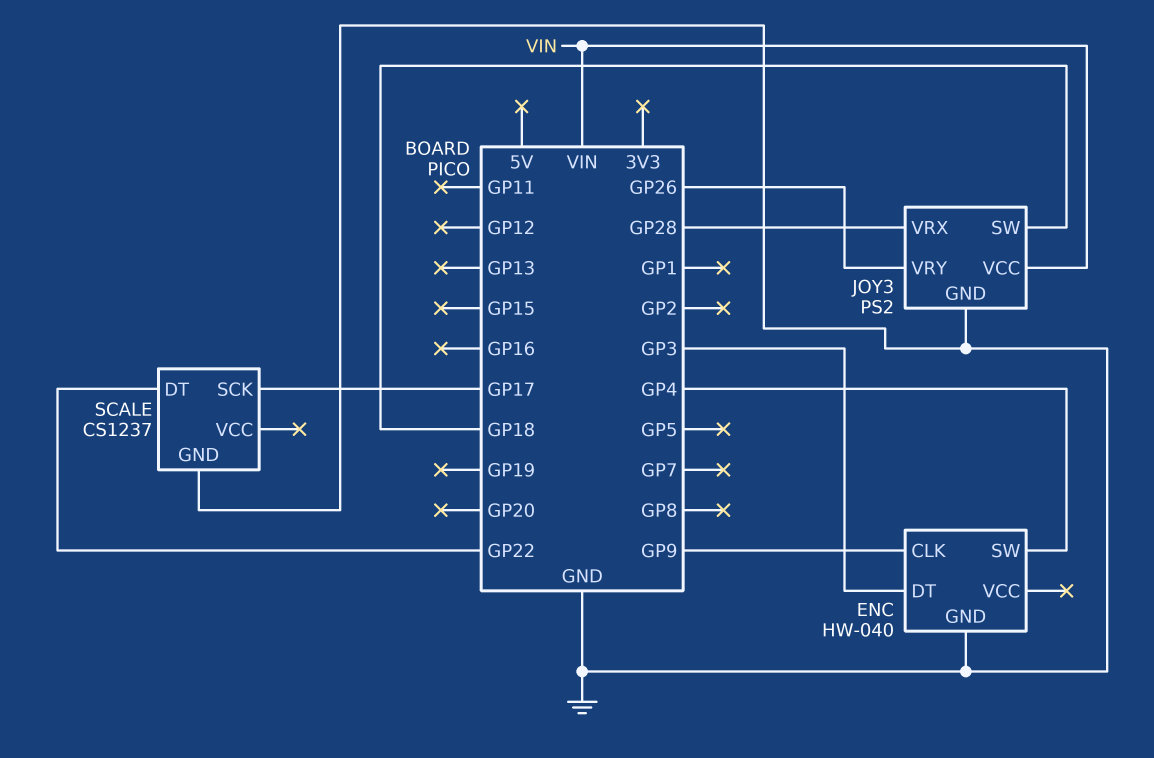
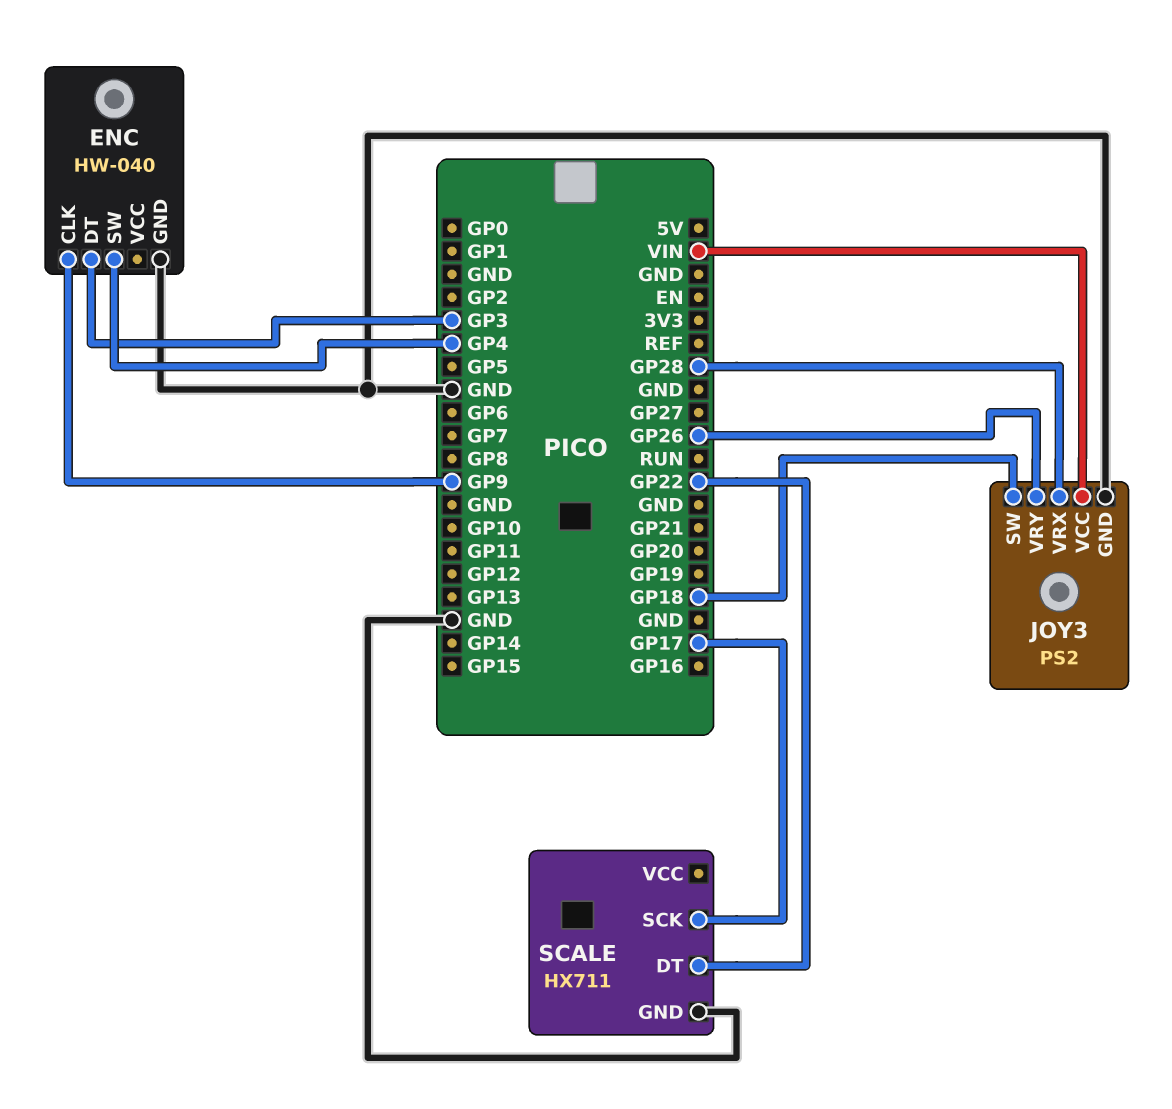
SCALE: CS1237 -> HX711

